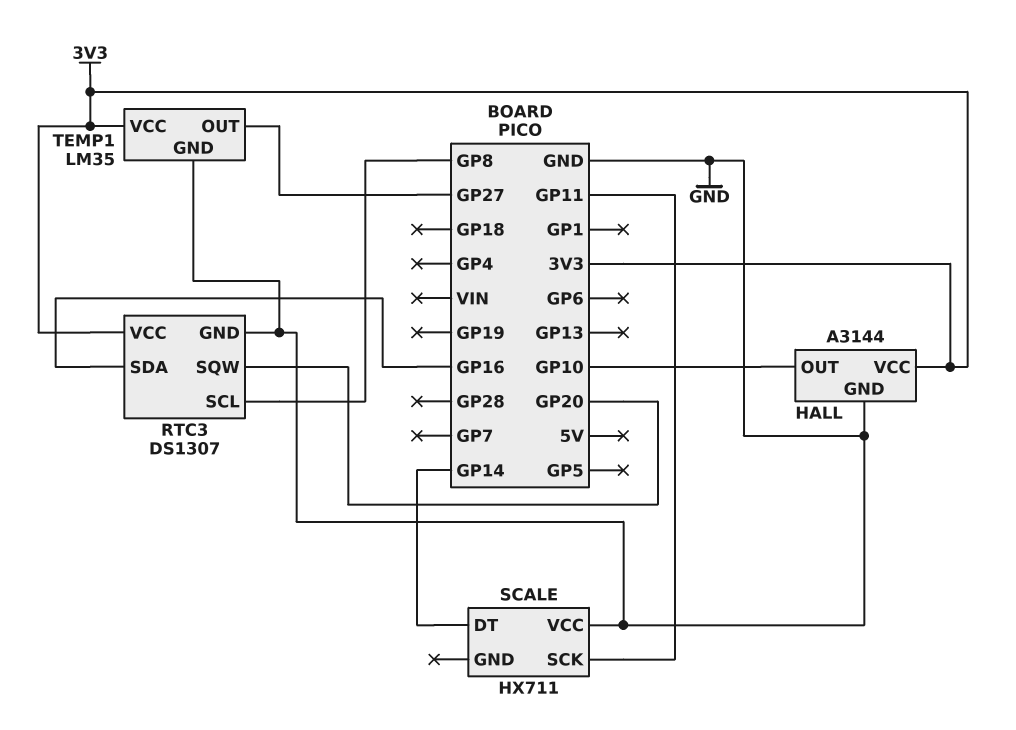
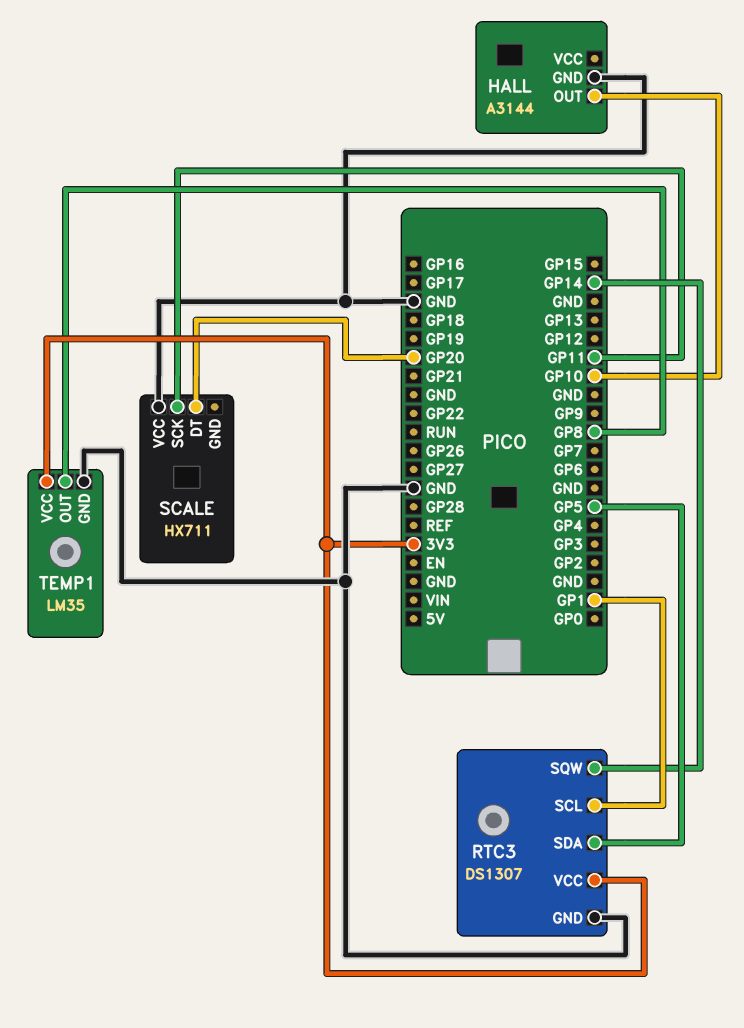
HALL pin VCC: 3V3 -> none
RTC3 pin SCL: GP8 -> GP1
RTC3 pin SDA: GP16 -> GP5
RTC3 pin SQW: GP20 -> GP14
SCALE pin DT: GP14 -> GP20
TEMP1 pin OUT: GP27 -> GP8

